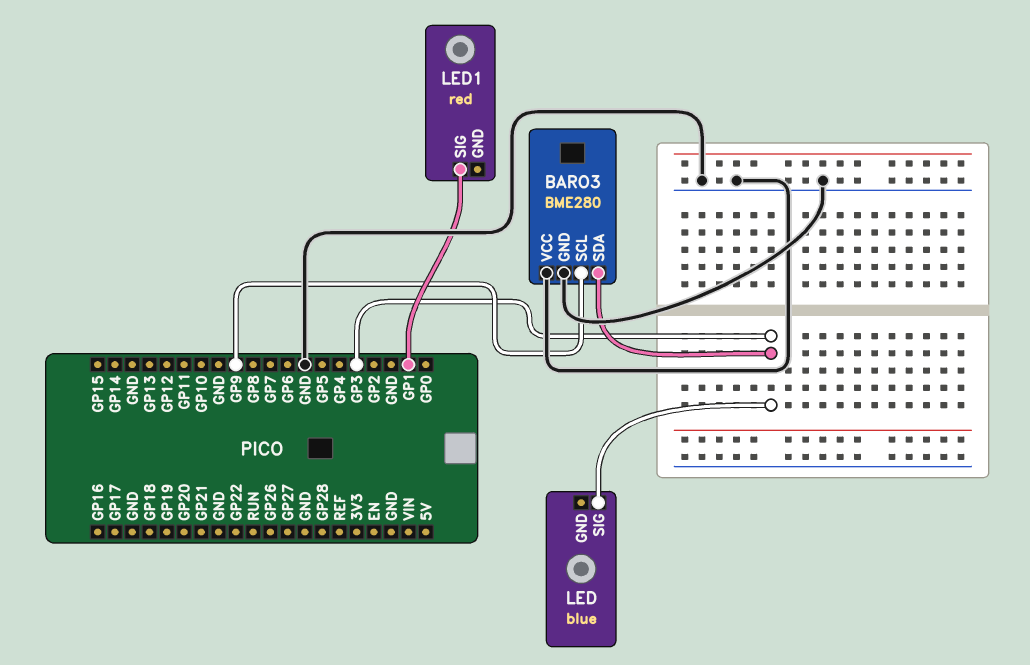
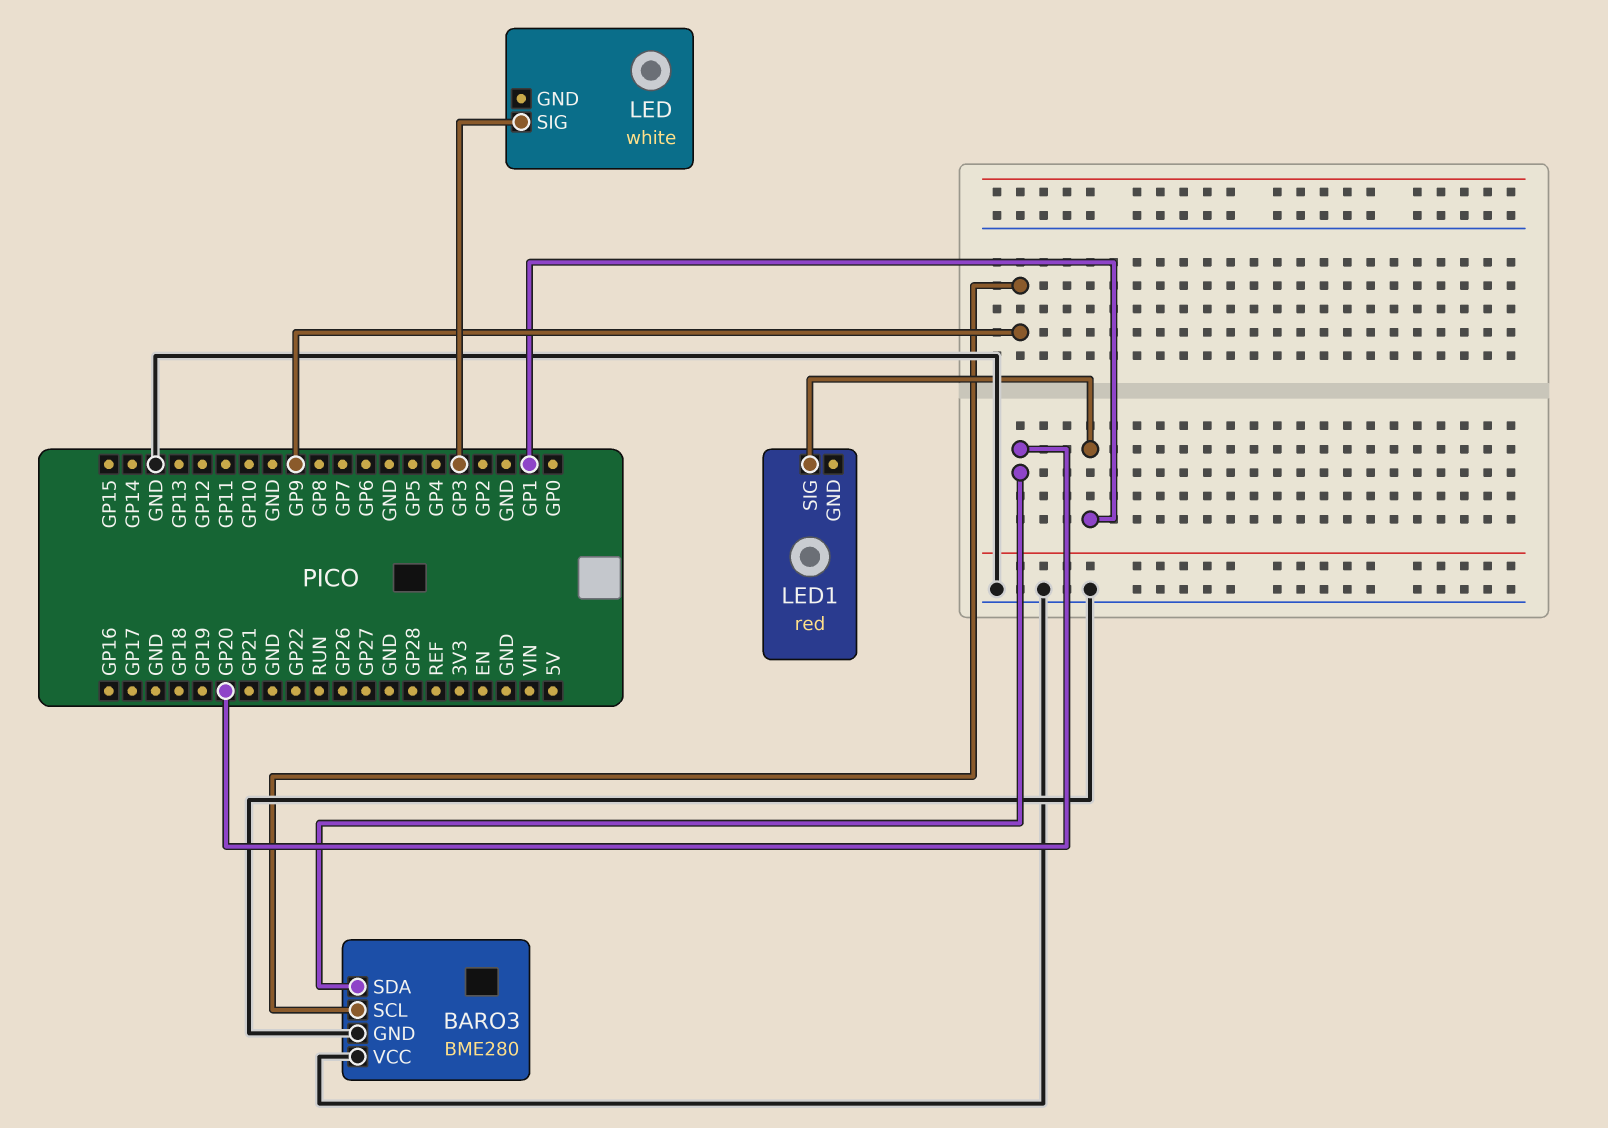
BARO3 pin SDA: GP3 -> GP20
LED: blue -> white

